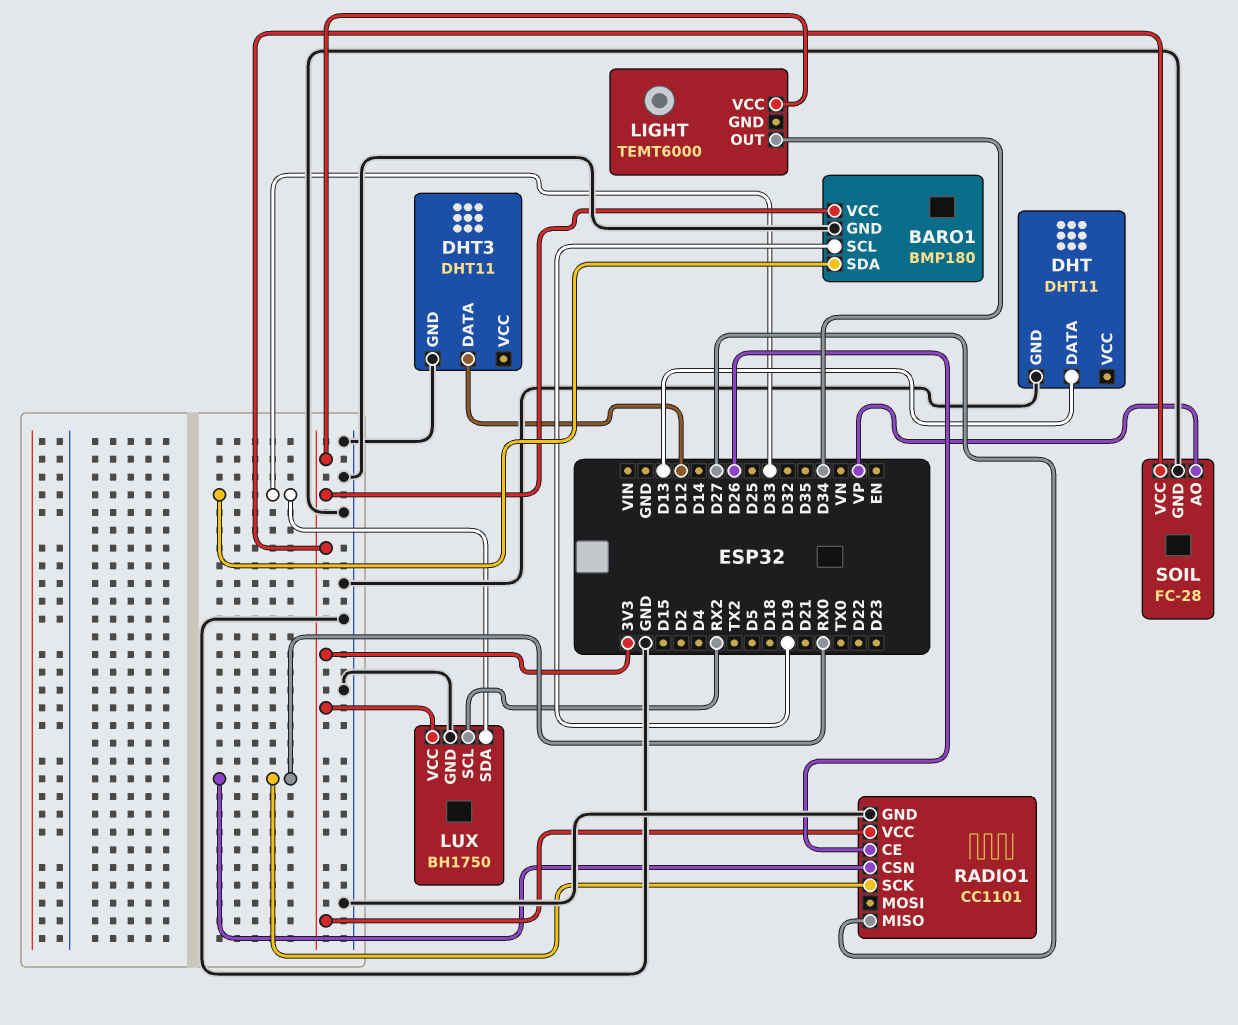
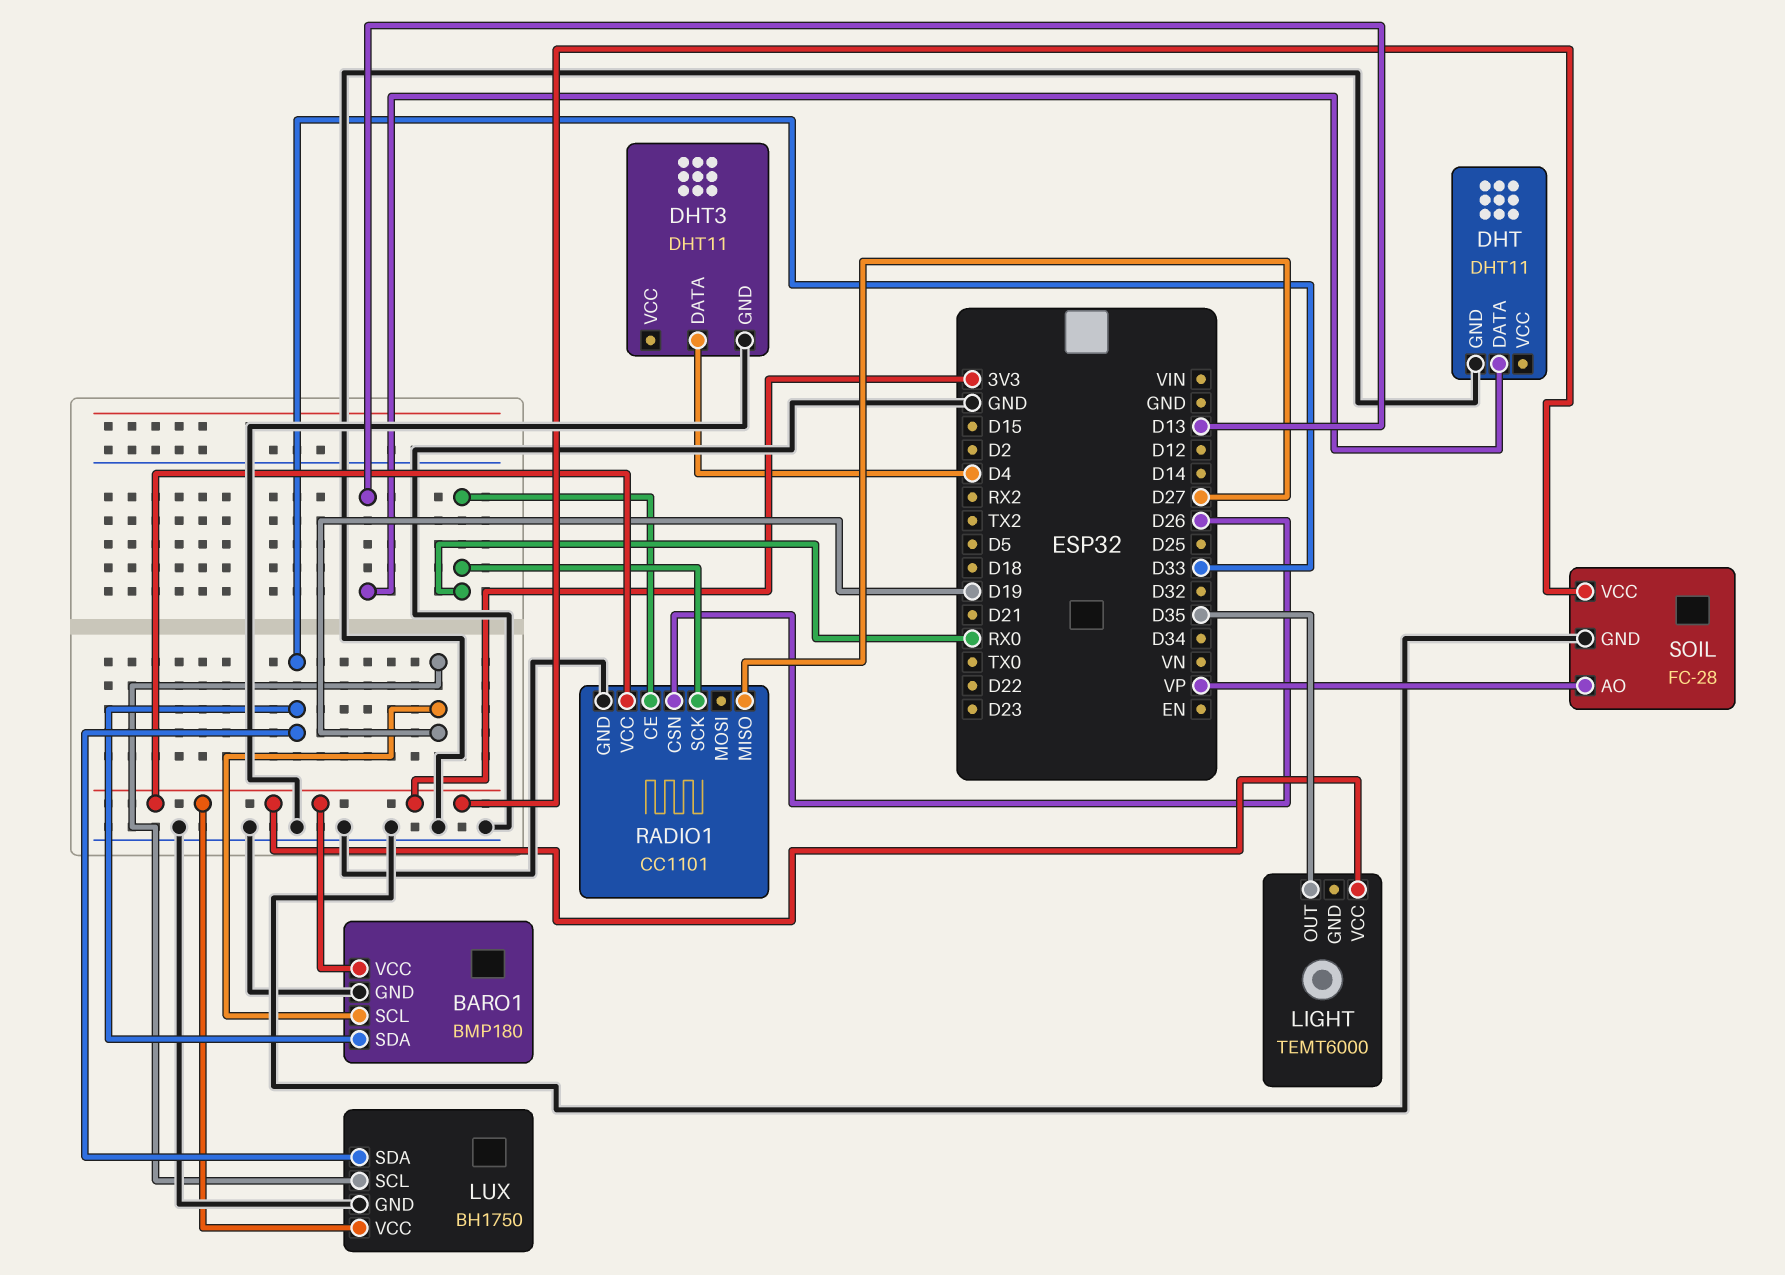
DHT3 pin DATA: D12 -> D4
LIGHT pin OUT: D34 -> D35
LUX pin SCL: RX2 -> D19
RADIO1 pin CE: D26 -> RX0
RADIO1 pin CSN: RX0 -> D26

